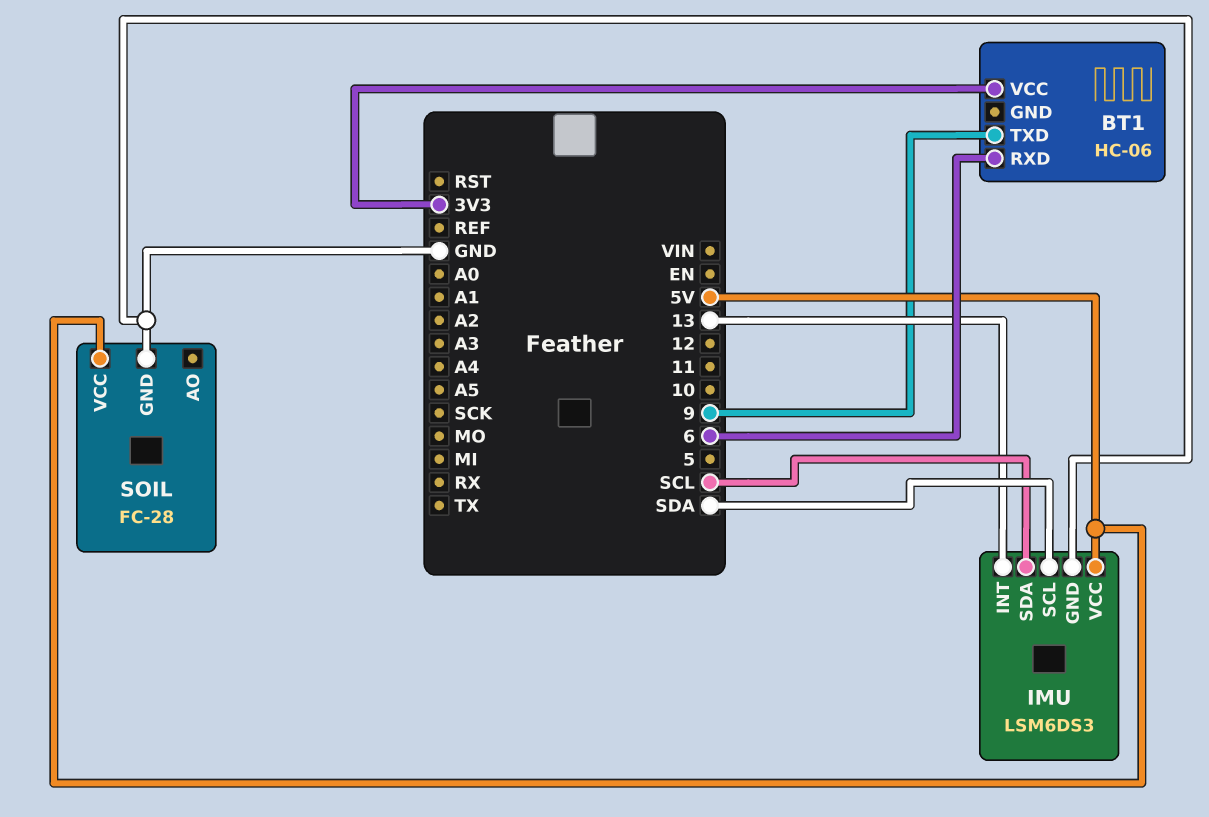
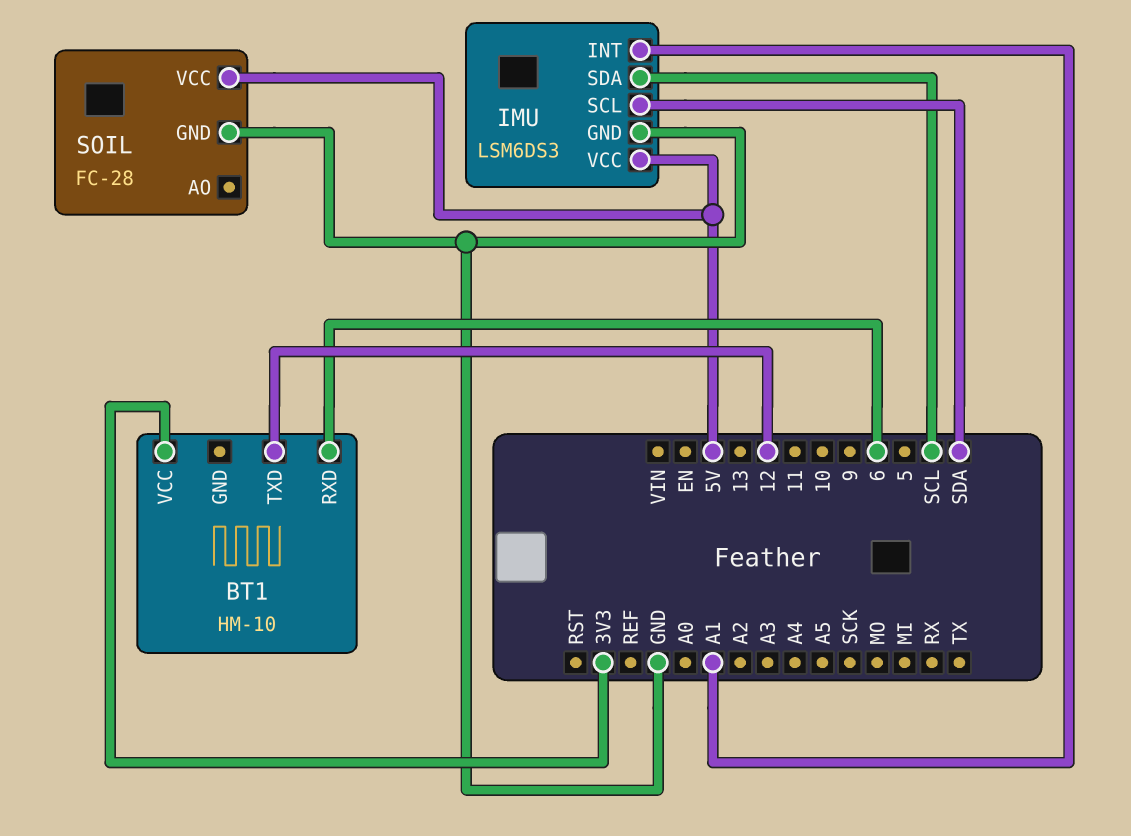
BT1: HC-06 -> HM-10
BT1 pin TXD: 9 -> 12
IMU pin INT: 13 -> A1

